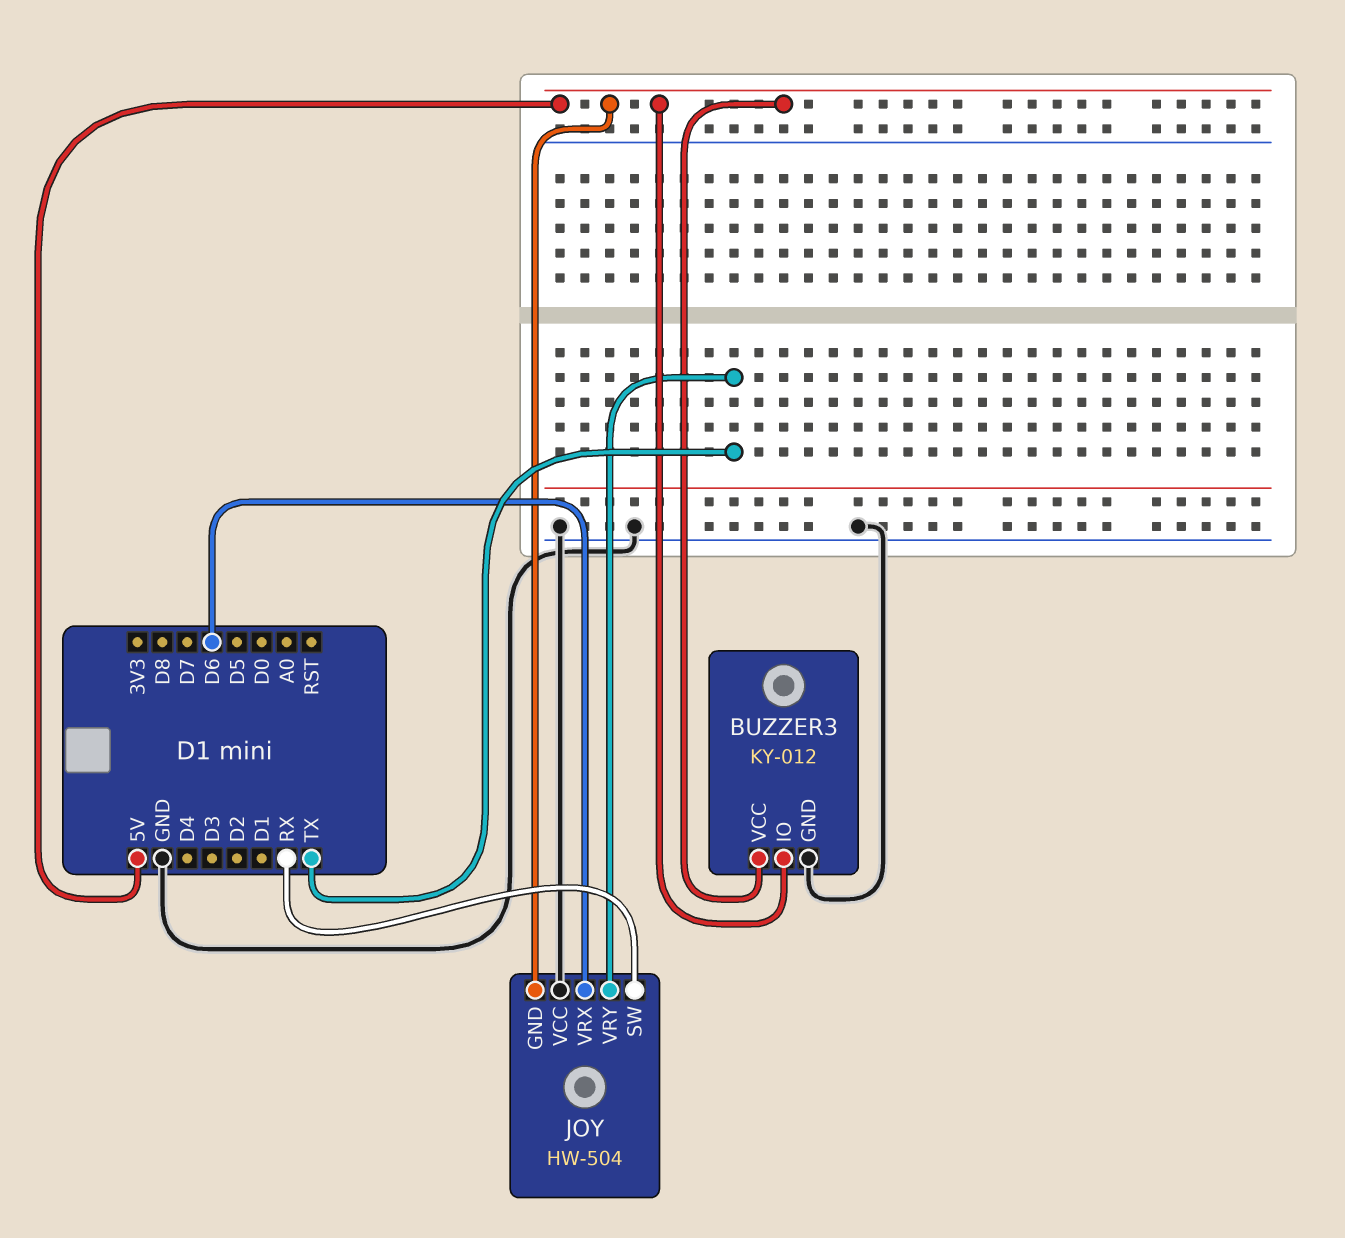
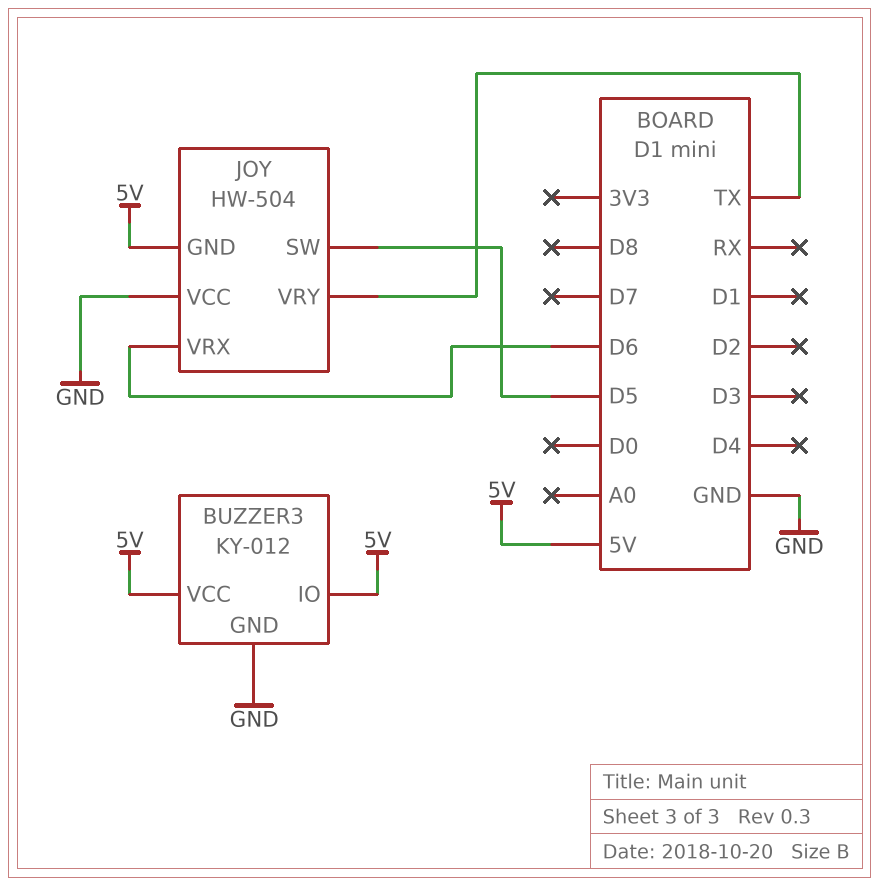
JOY pin SW: RX -> D5

